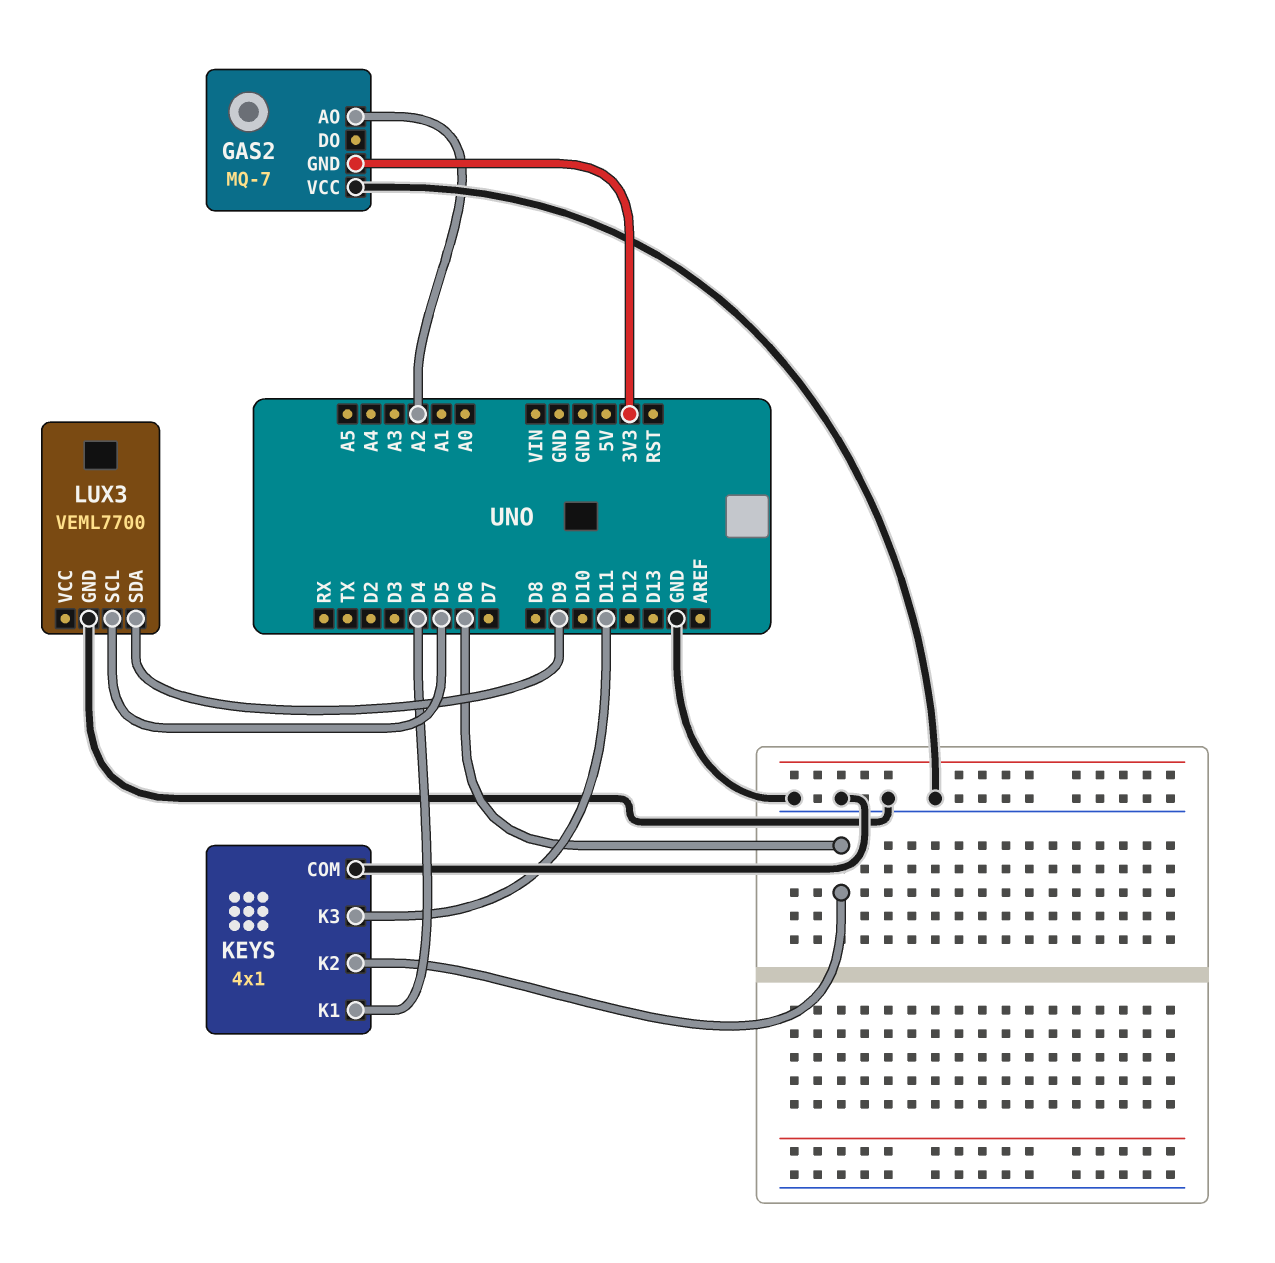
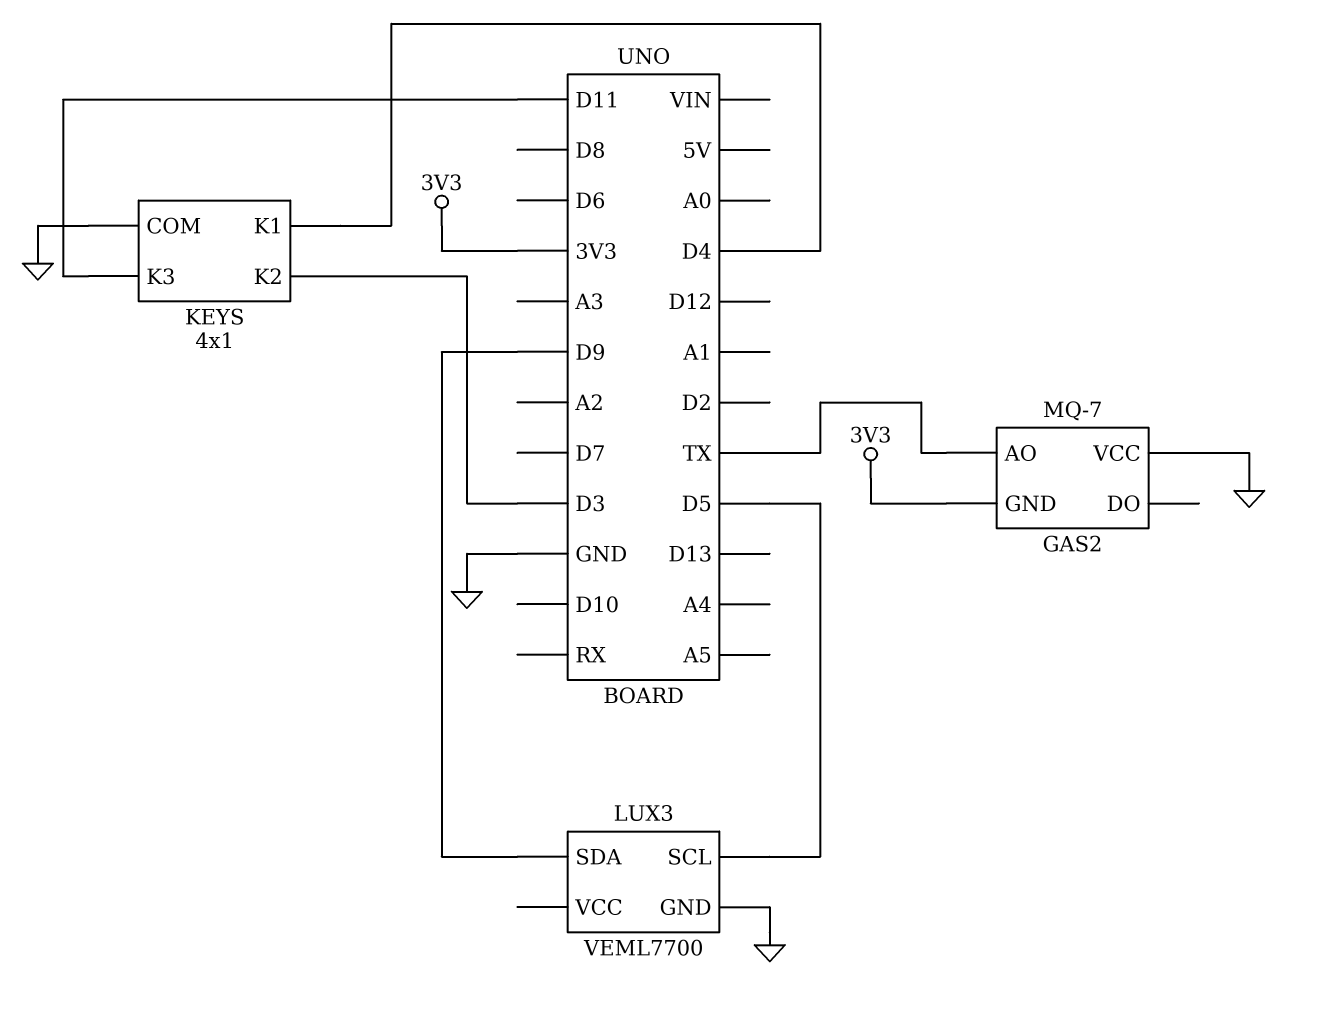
GAS2 pin AO: A2 -> TX
KEYS pin K2: D6 -> D3

